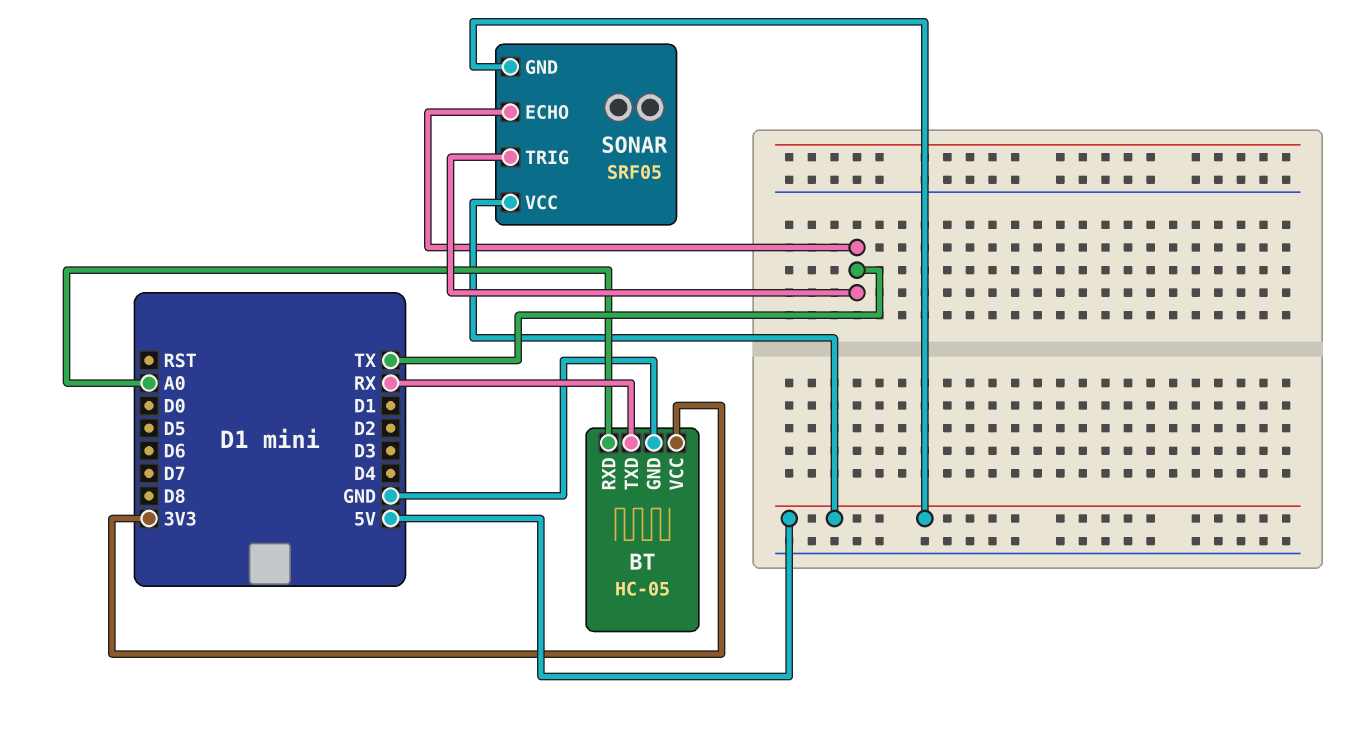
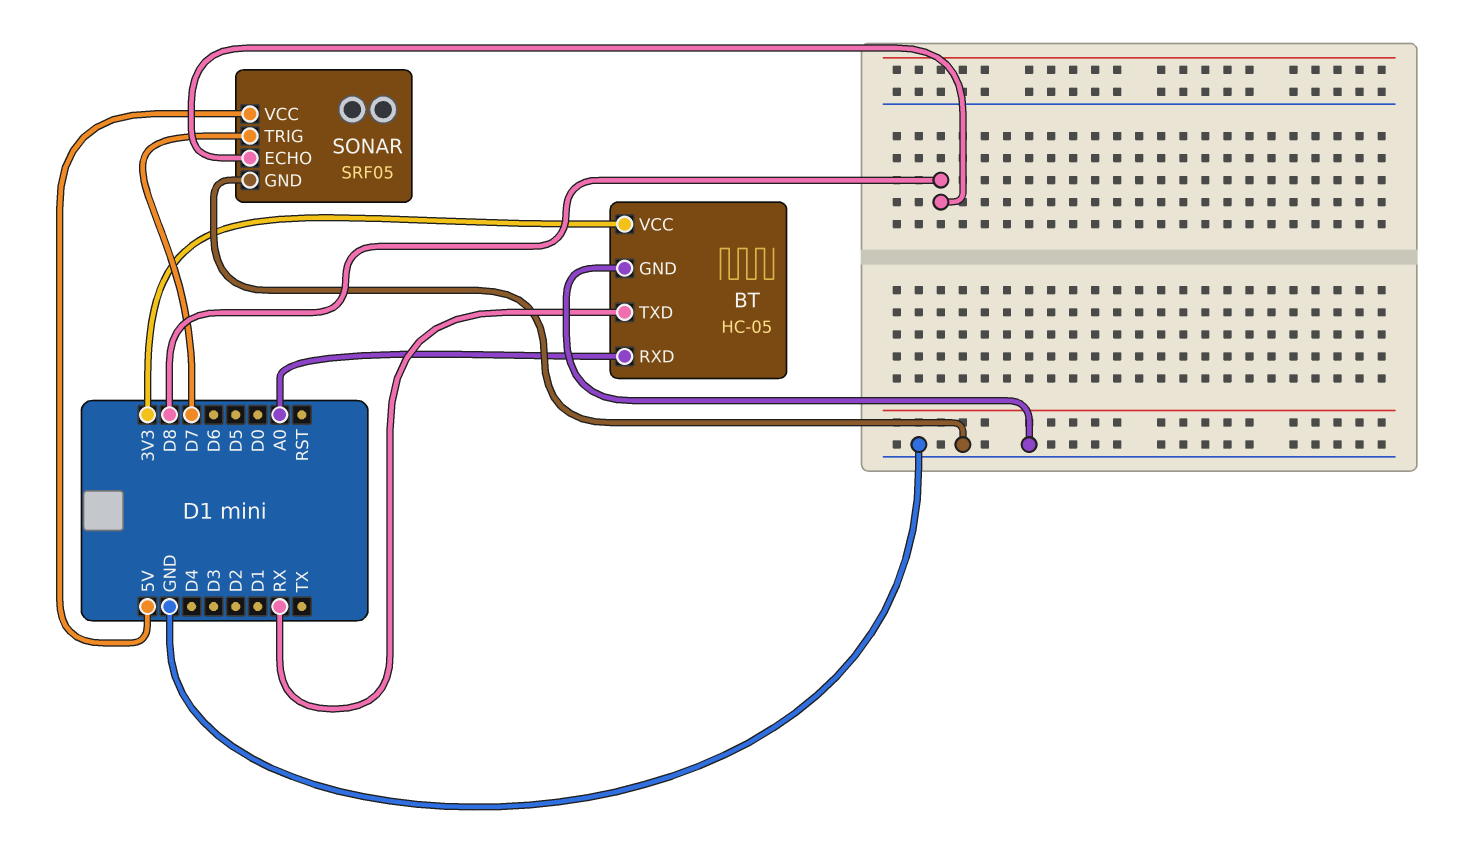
SONAR pin ECHO: TX -> D8
SONAR pin GND: 5V -> GND
SONAR pin TRIG: TX -> D7

